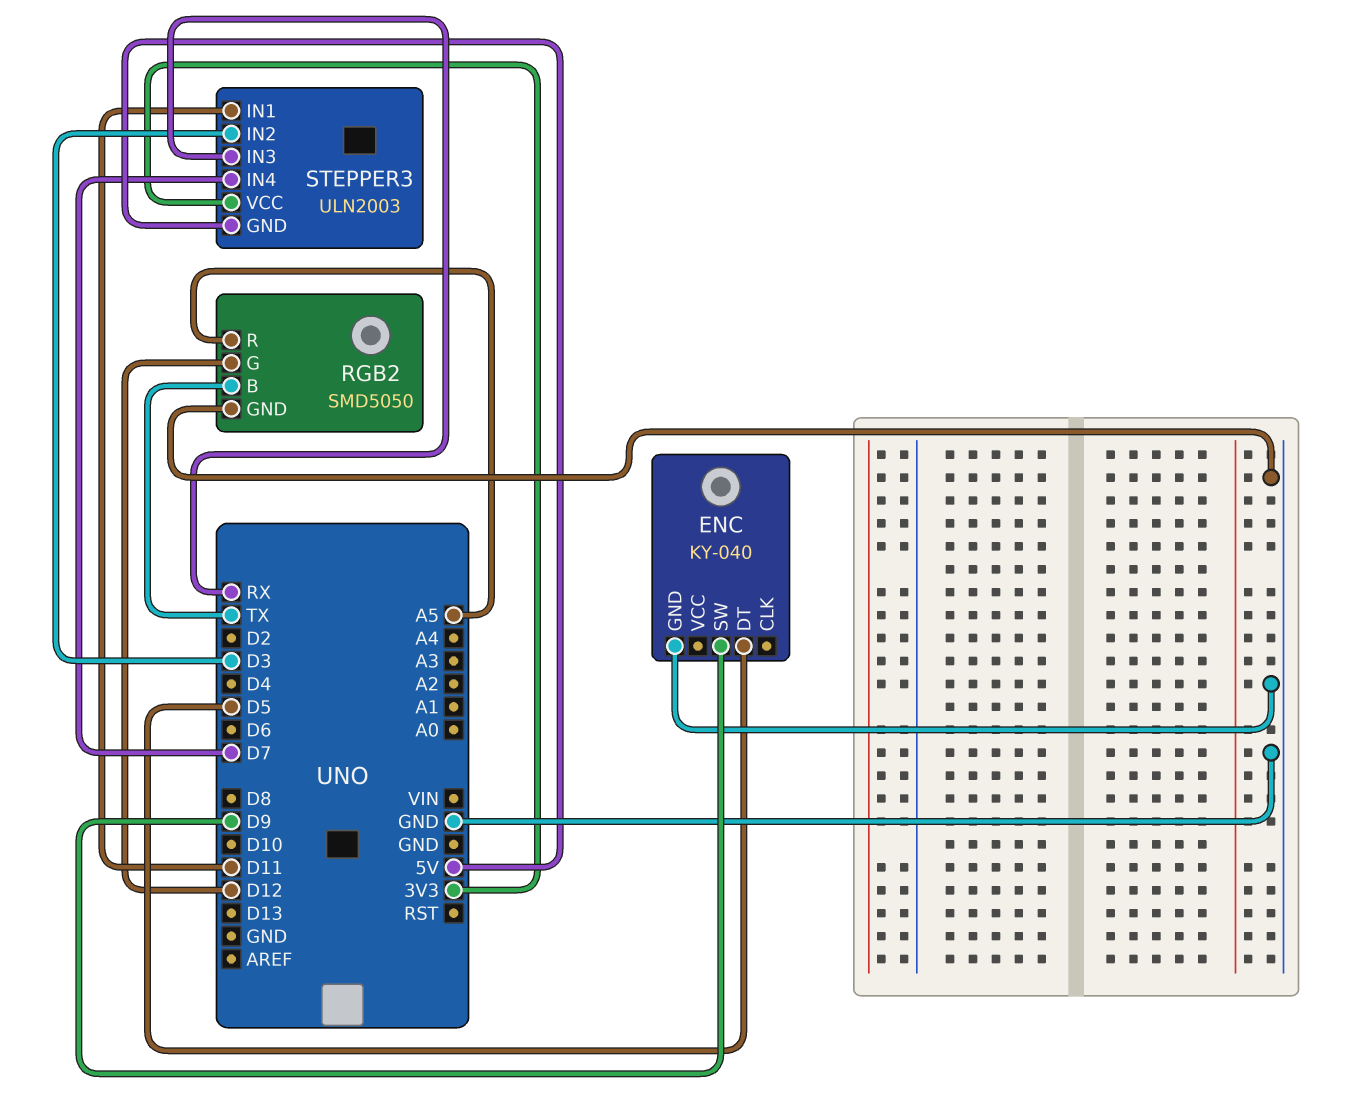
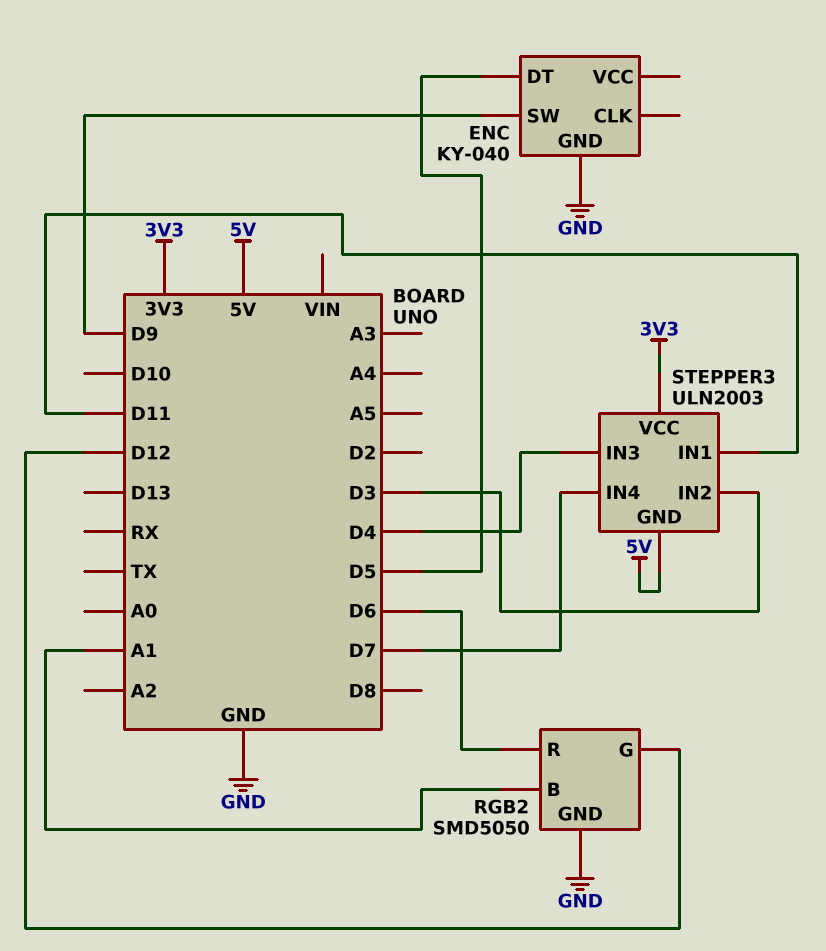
RGB2 pin B: TX -> A1
RGB2 pin R: A5 -> D6
STEPPER3 pin IN3: RX -> D4

